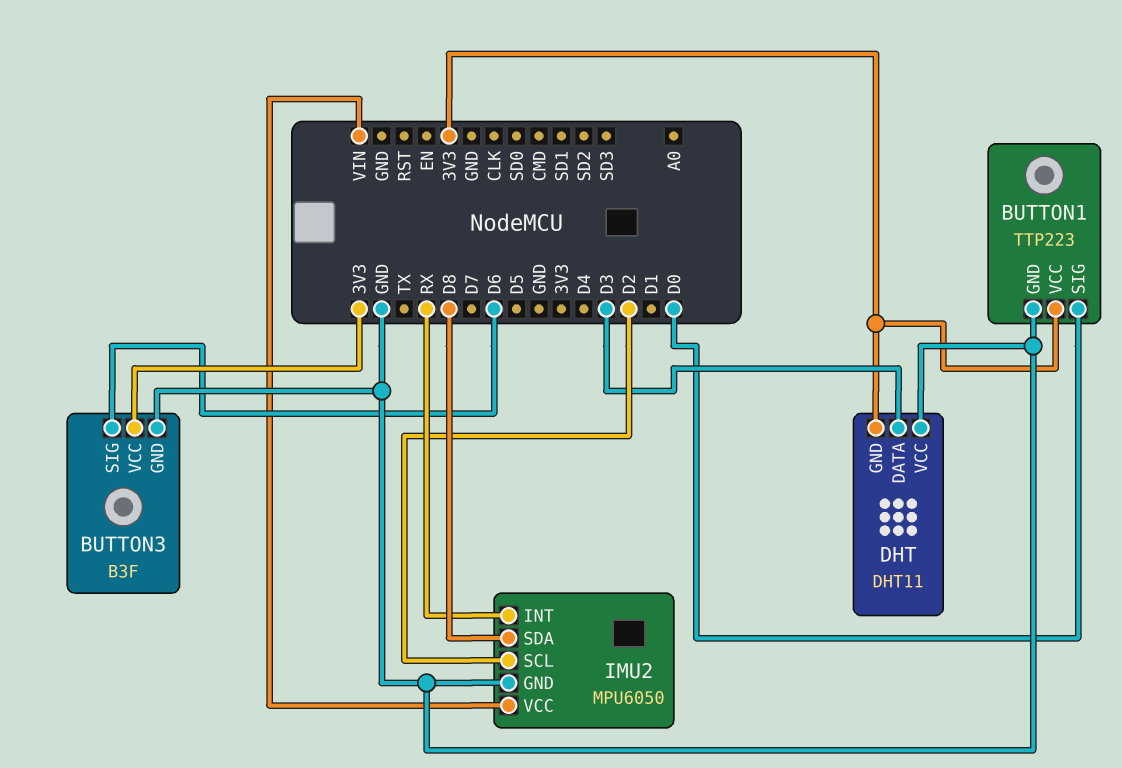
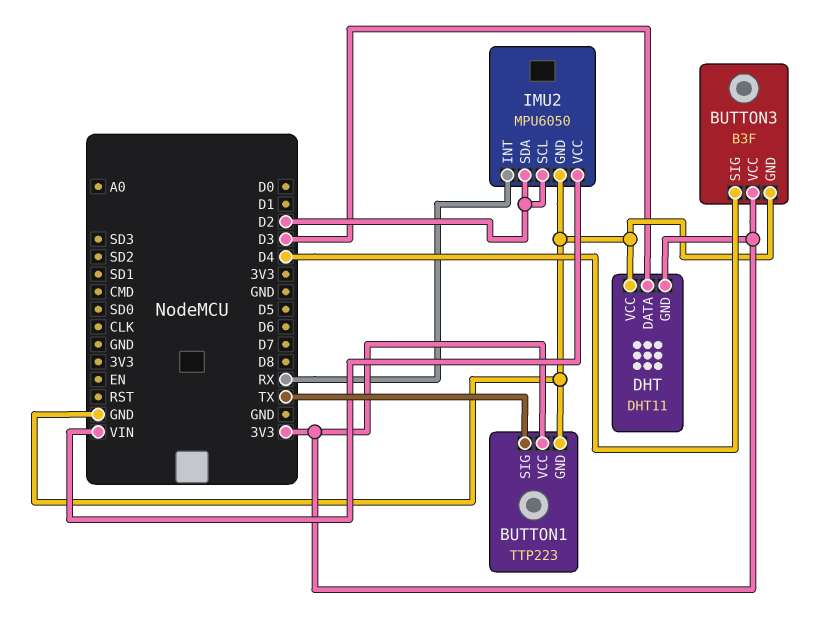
BUTTON1 pin SIG: D0 -> TX
BUTTON3 pin SIG: D6 -> D4
IMU2 pin SDA: D8 -> D2

